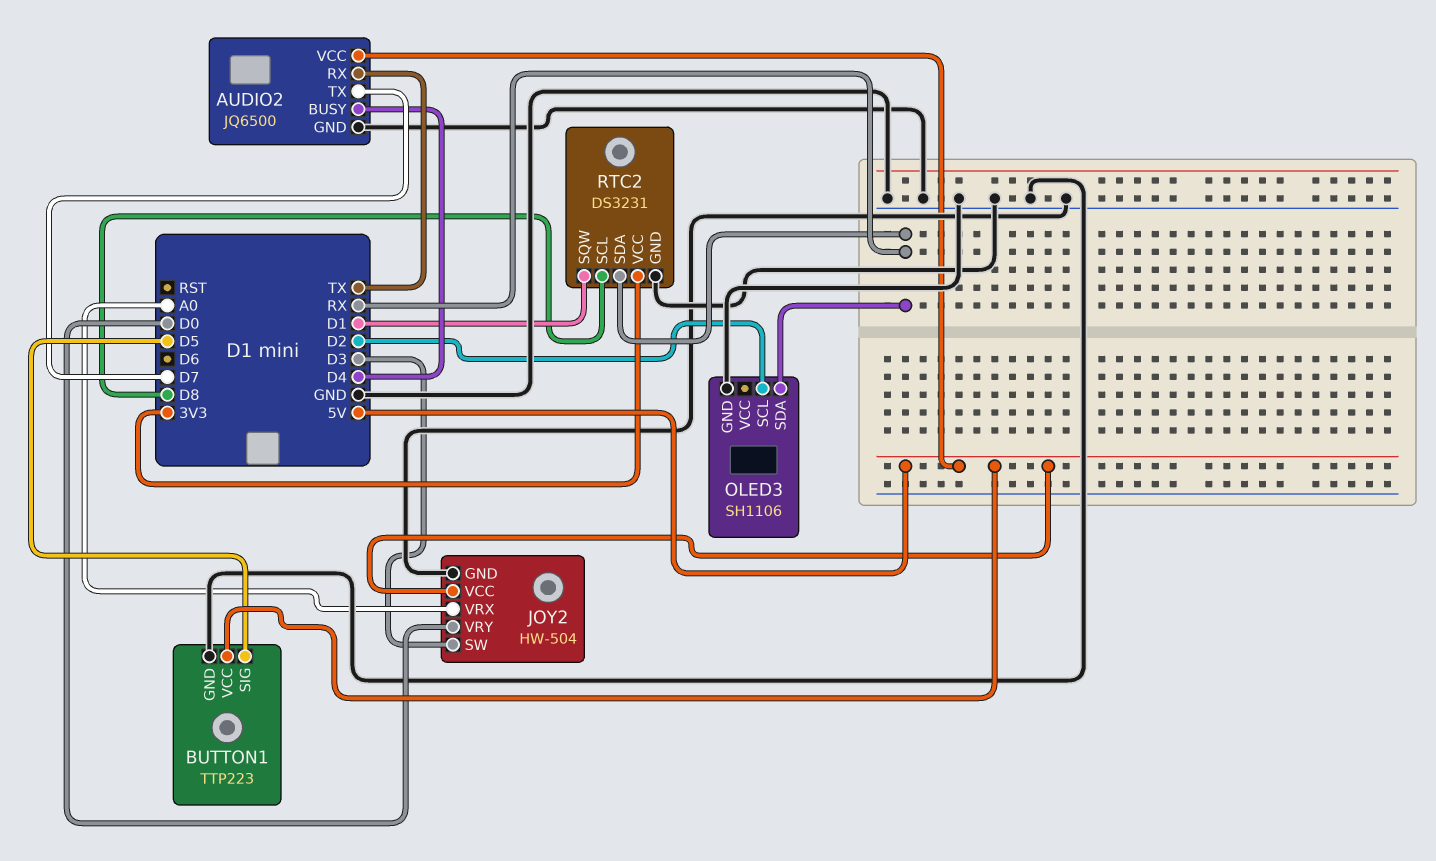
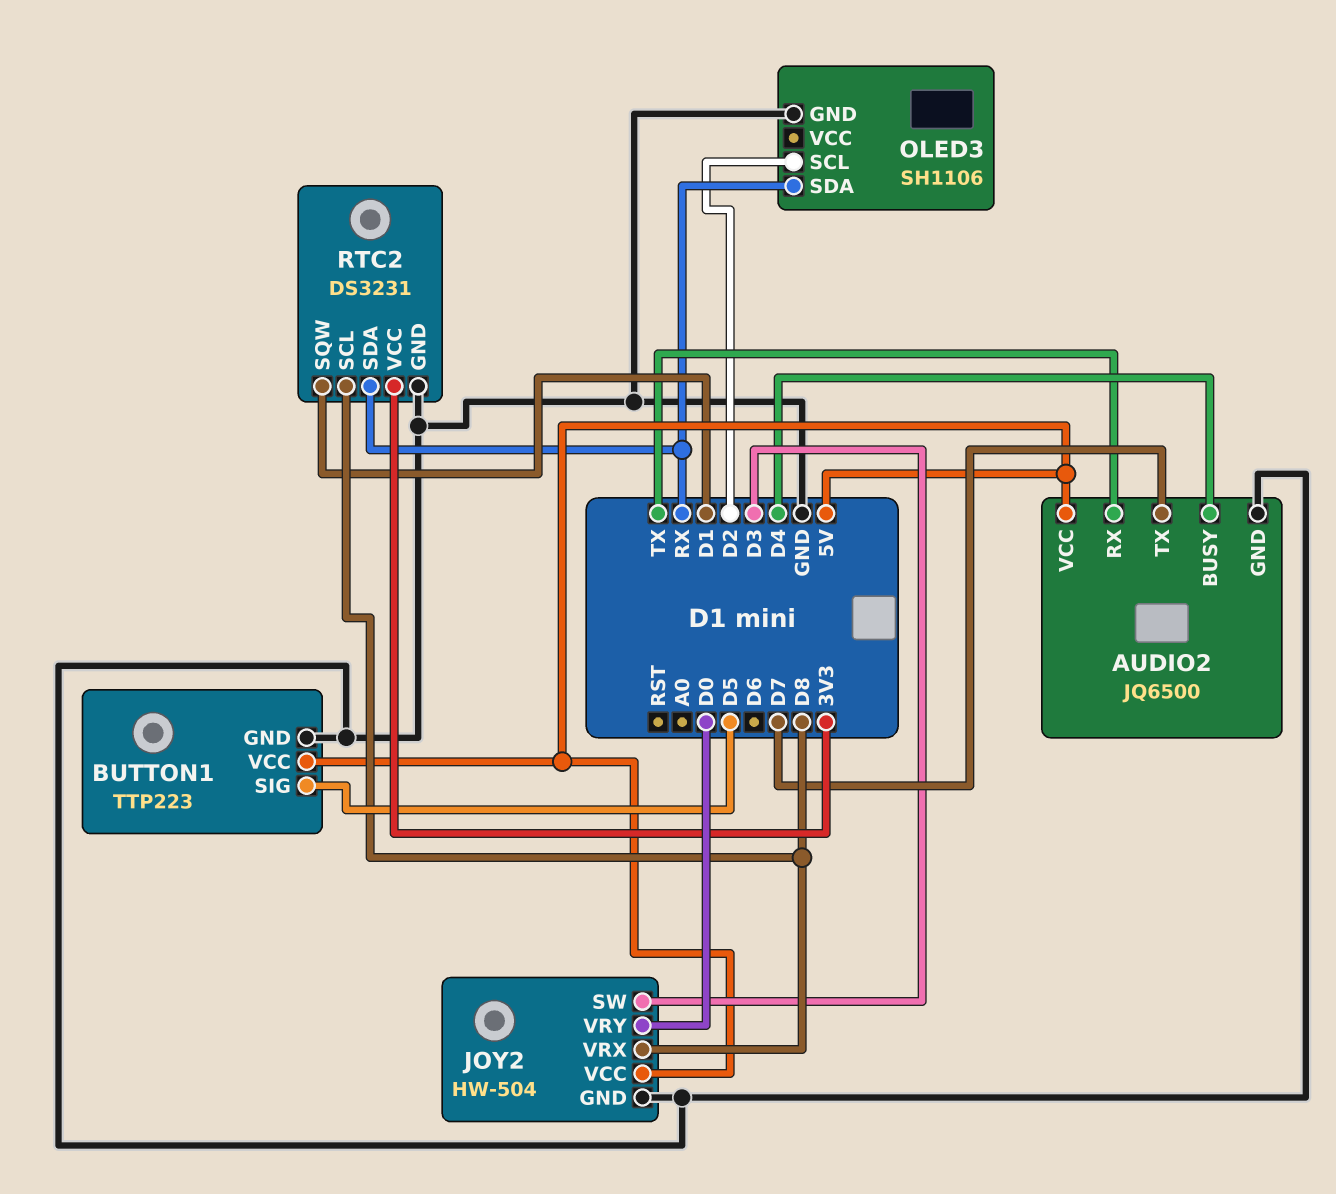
JOY2 pin VRX: A0 -> D8

